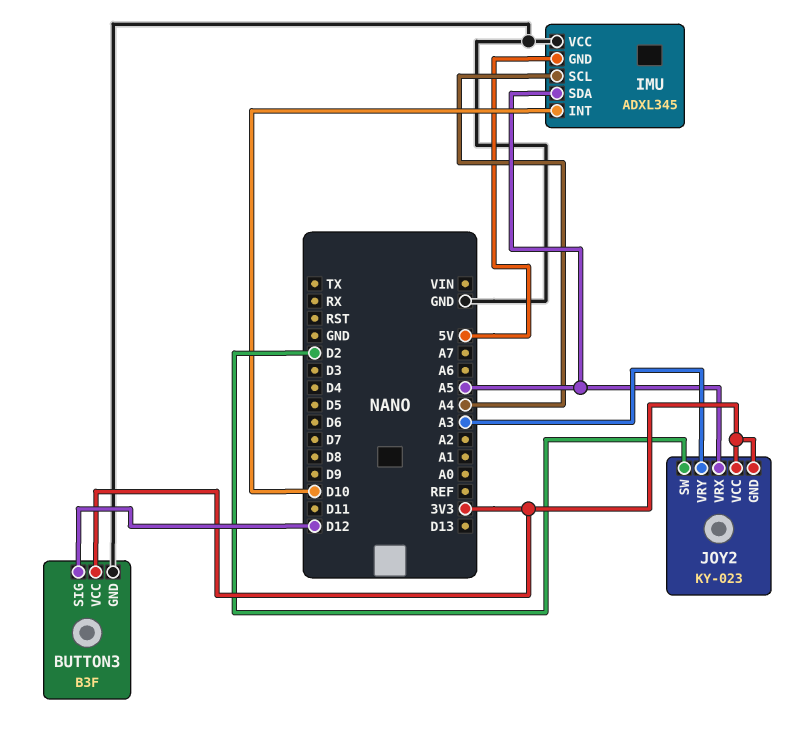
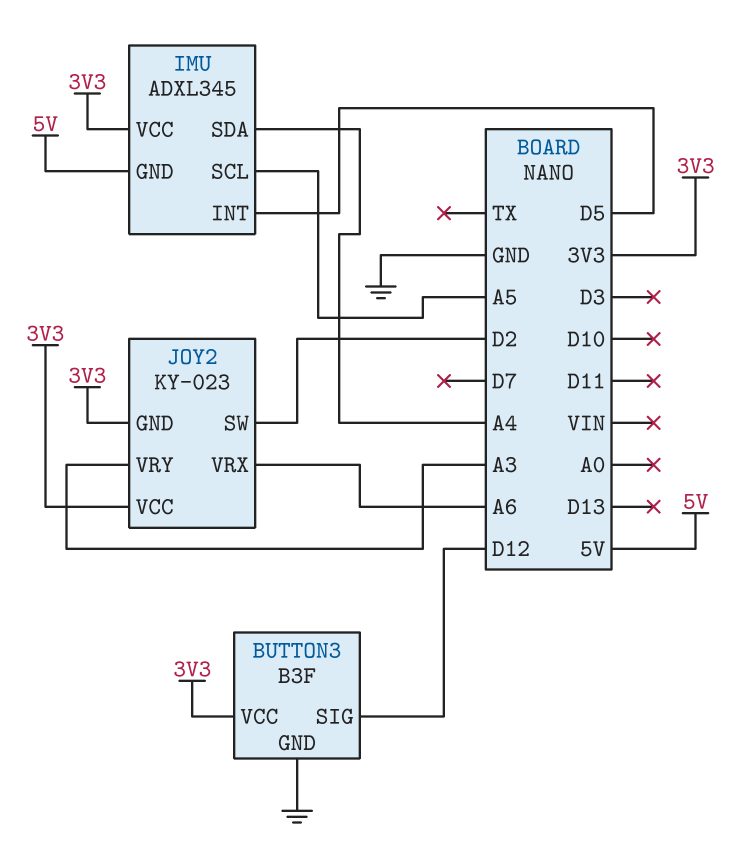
IMU pin INT: D10 -> D5
IMU pin SCL: A4 -> A5
IMU pin SDA: A5 -> A4
IMU pin VCC: GND -> 3V3
JOY2 pin VRX: A5 -> A6

